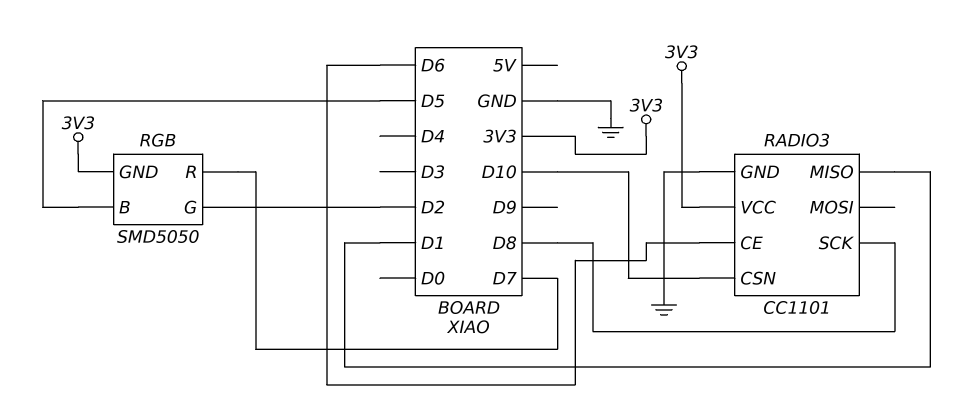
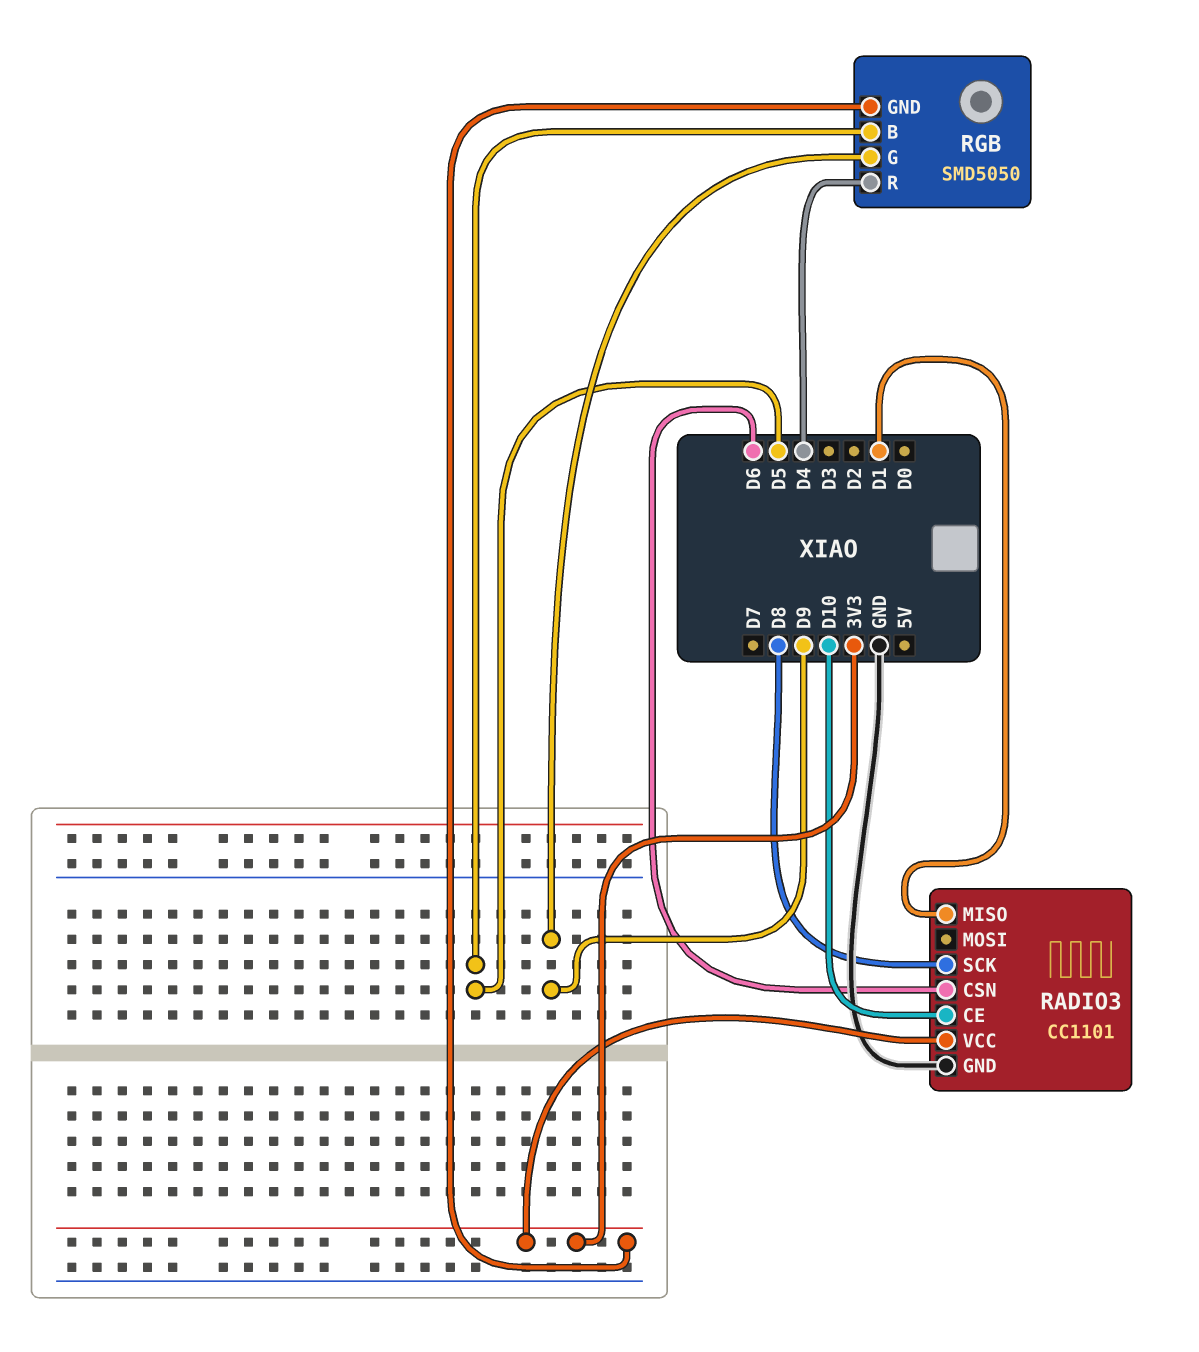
RADIO3 pin CE: D6 -> D10
RADIO3 pin CSN: D10 -> D6
RGB pin G: D2 -> D9
RGB pin R: D7 -> D4

